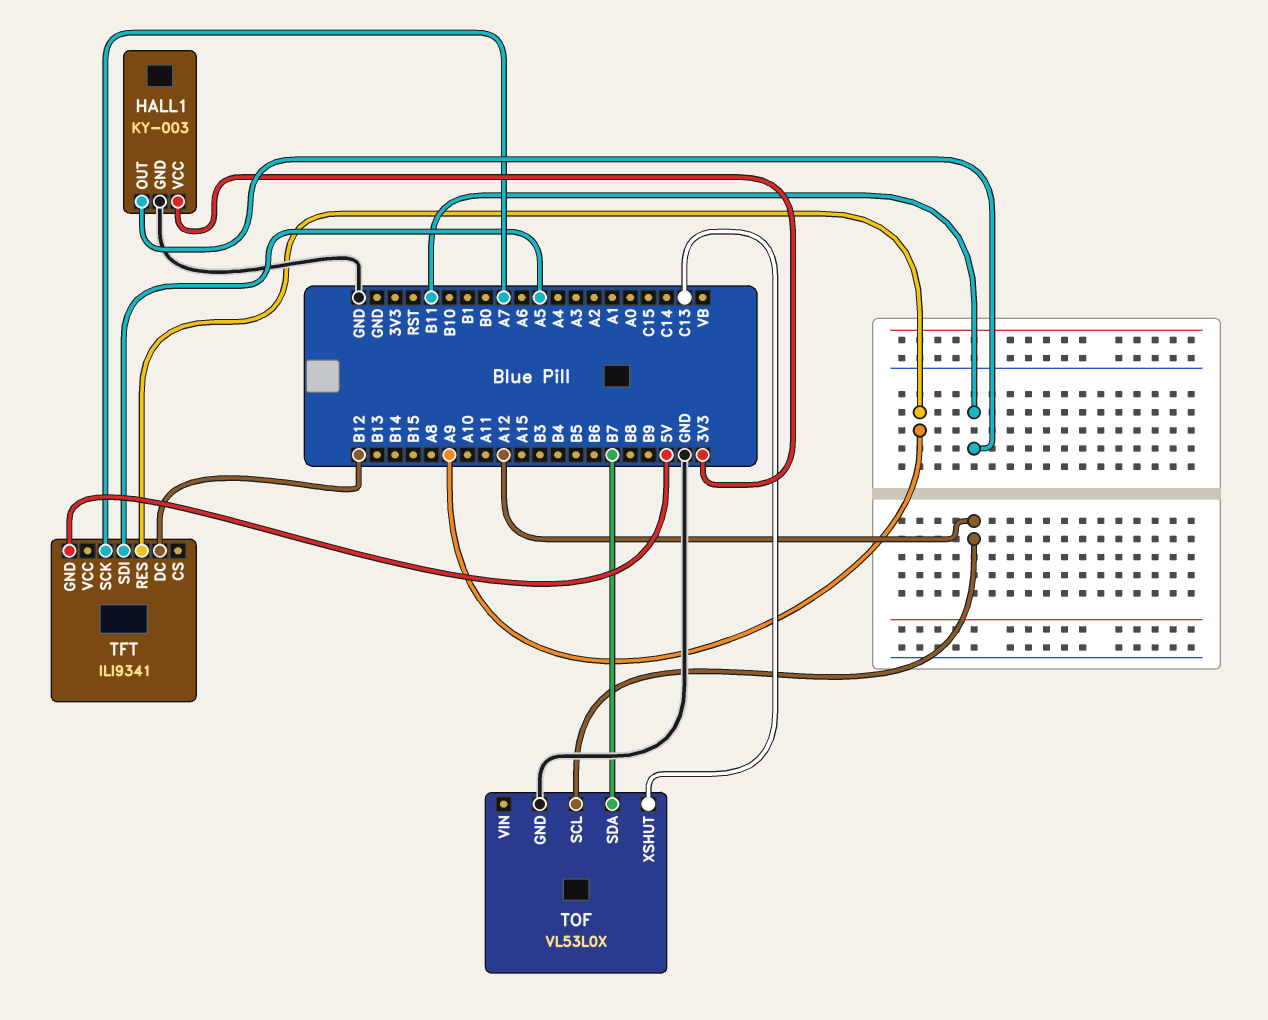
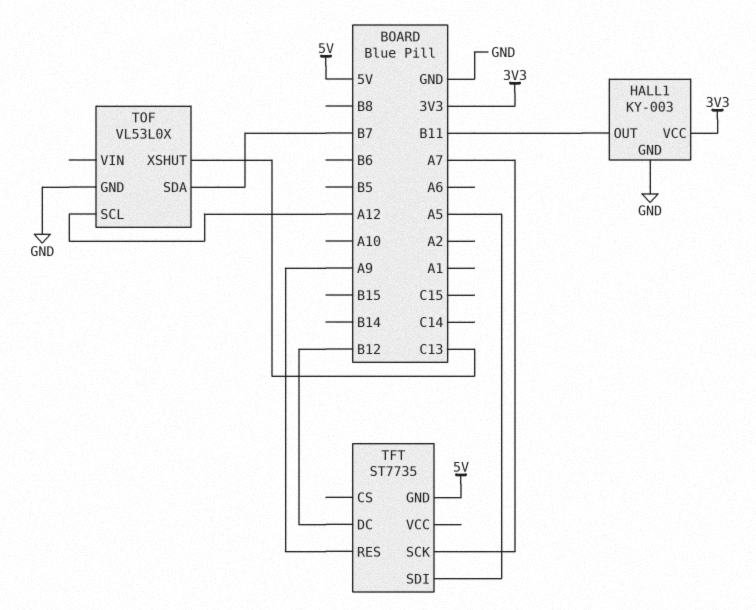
TFT: ILI9341 -> ST7735

